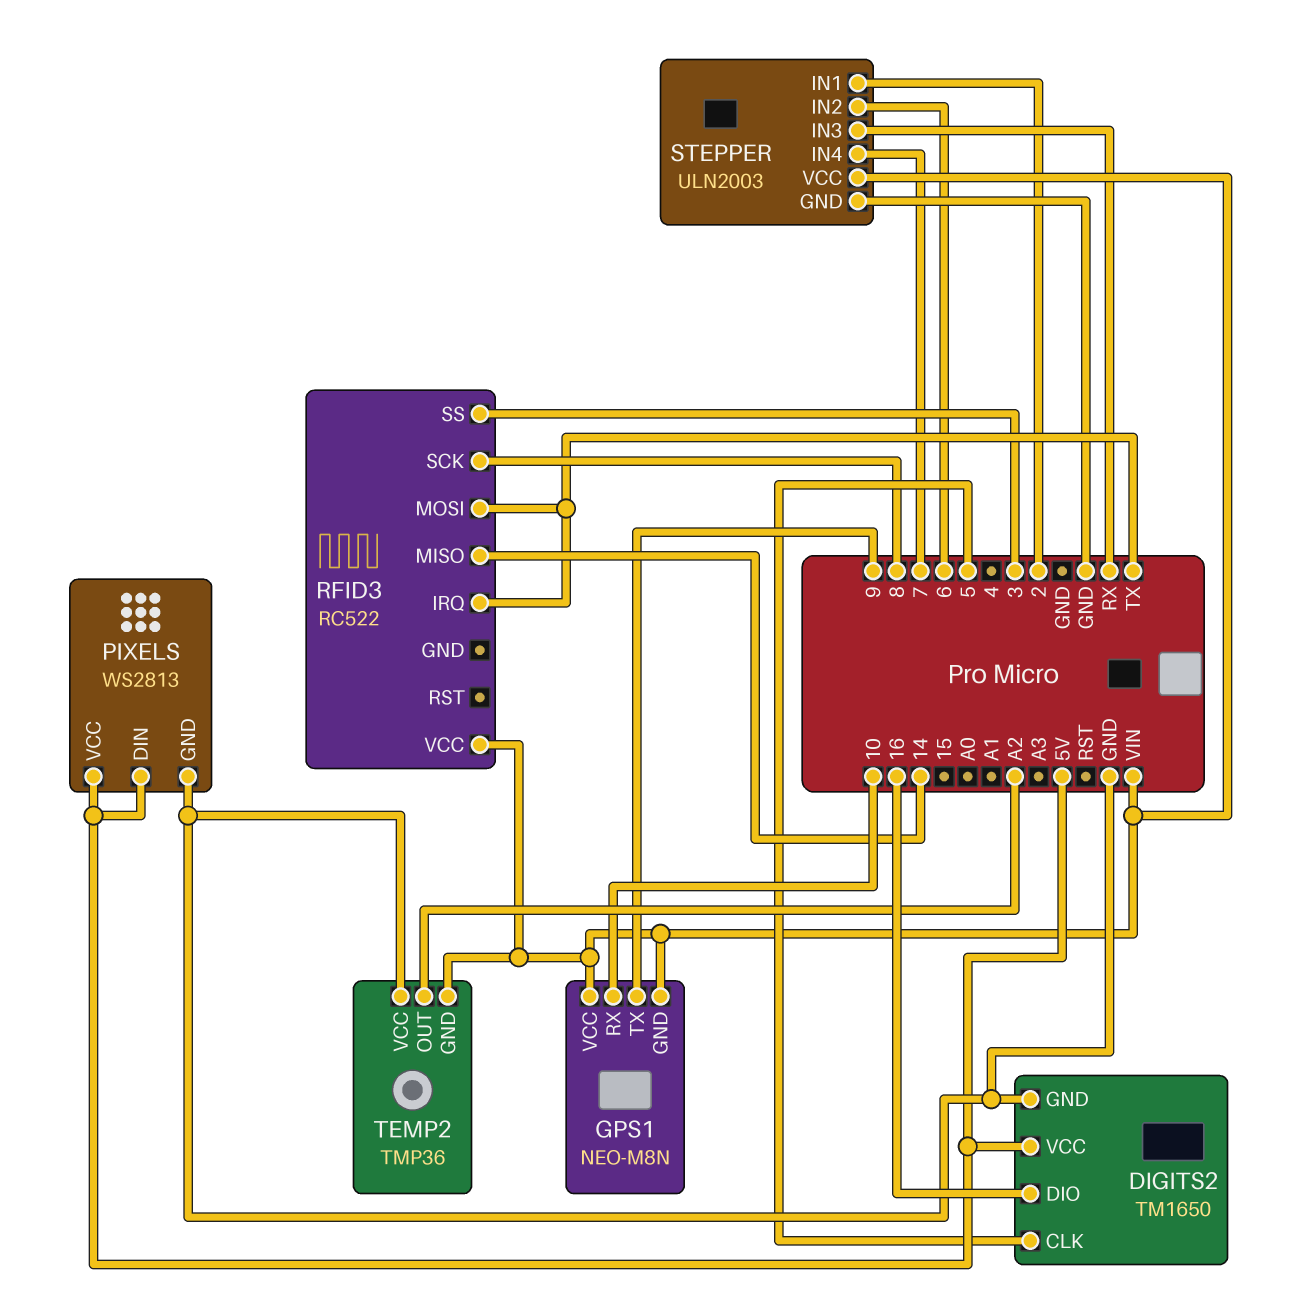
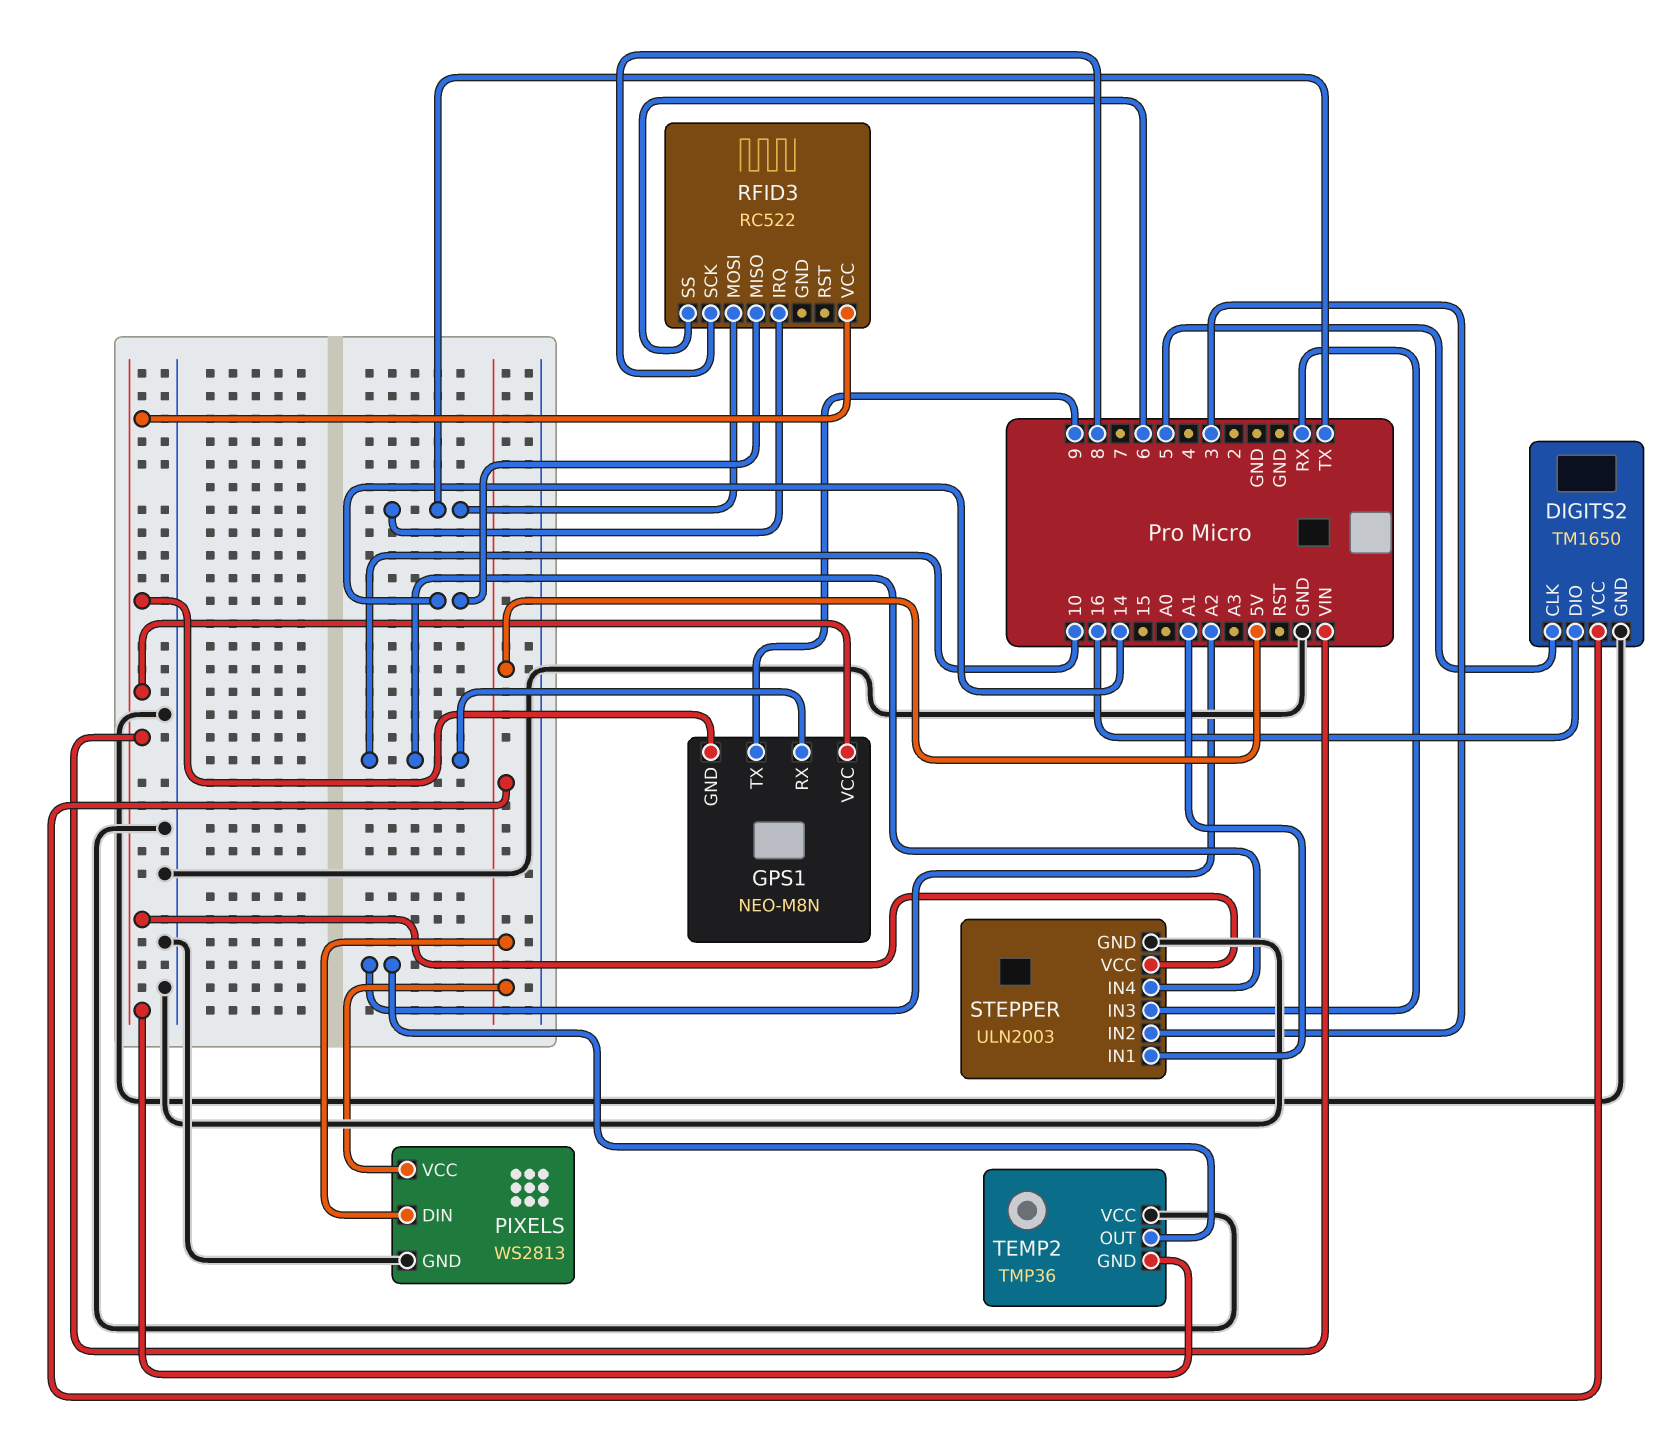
RFID3 pin SS: 3 -> 6
STEPPER pin IN1: 2 -> A1
STEPPER pin IN2: 6 -> 3
STEPPER pin IN4: 7 -> 10

